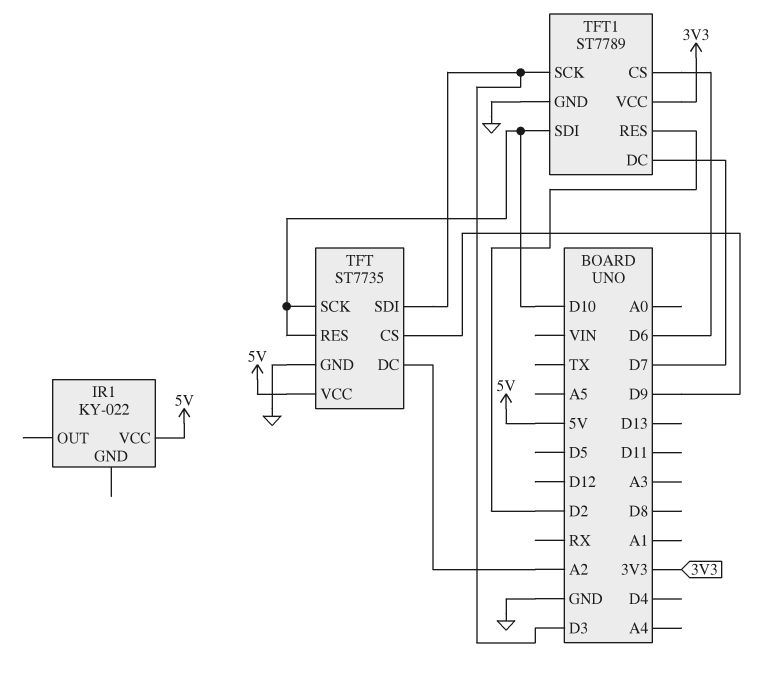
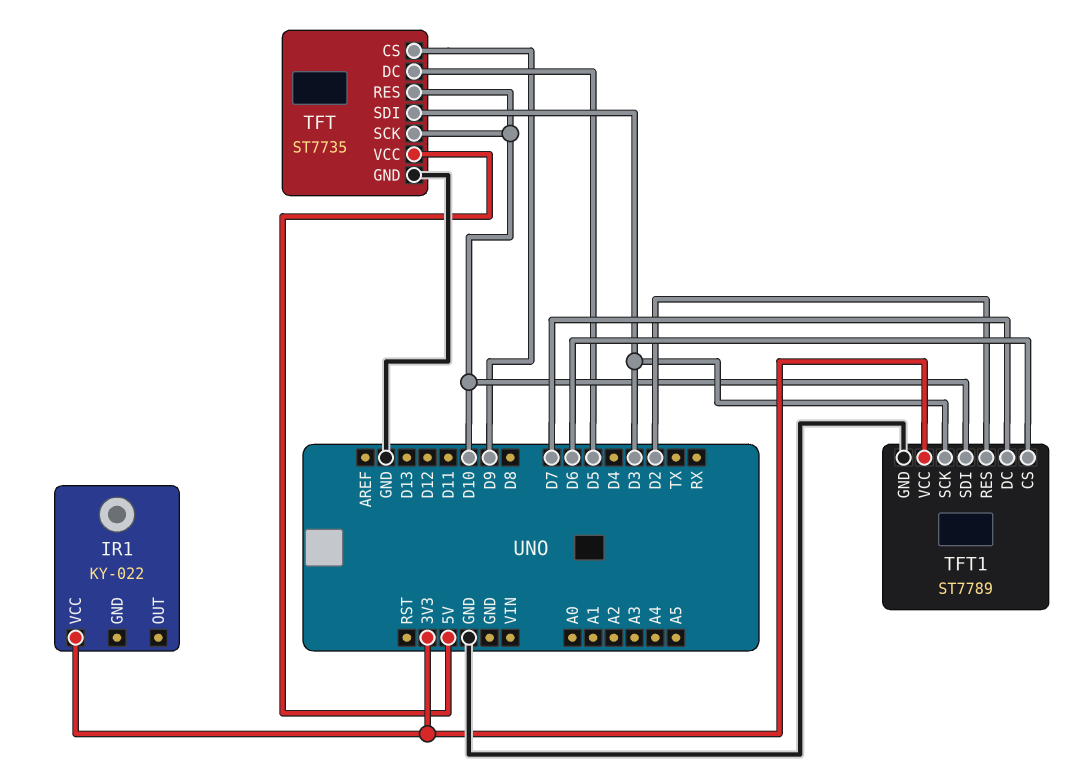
IR1 pin VCC: 5V -> 3V3
TFT pin DC: A2 -> D5

